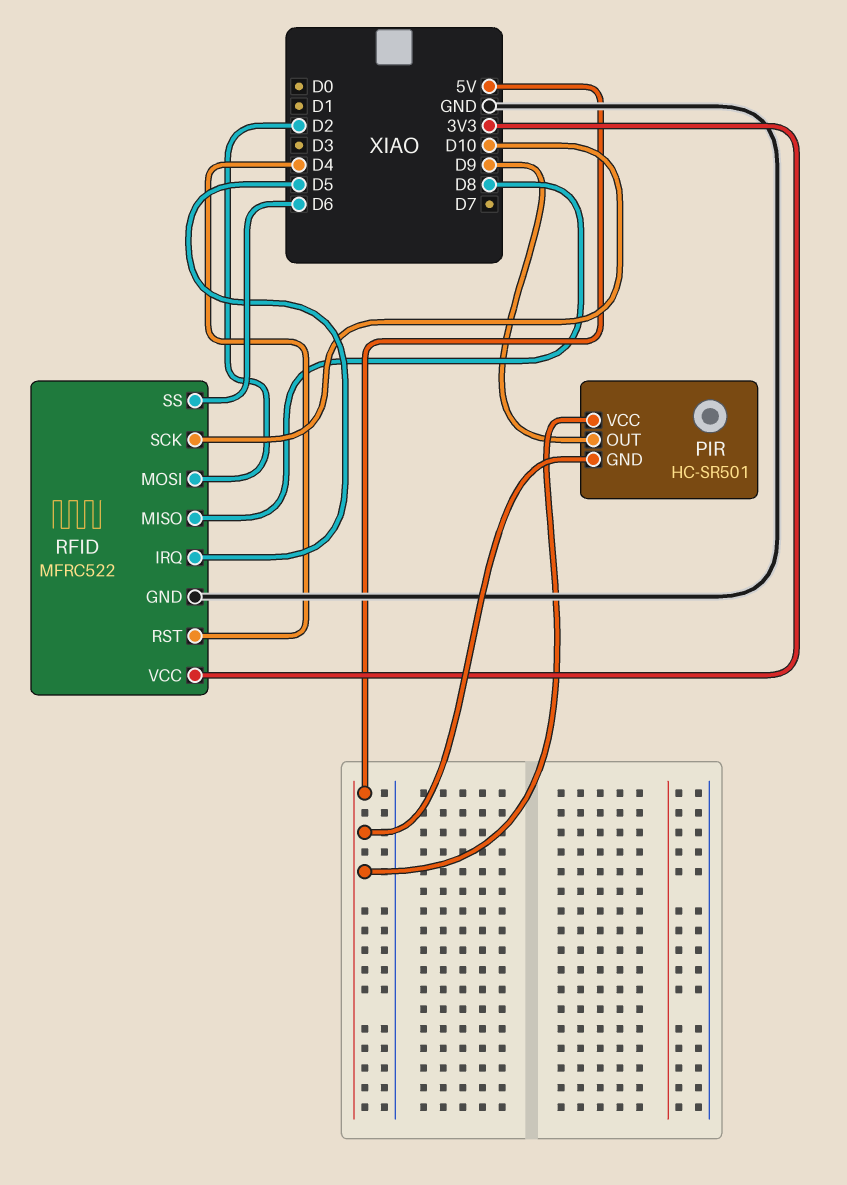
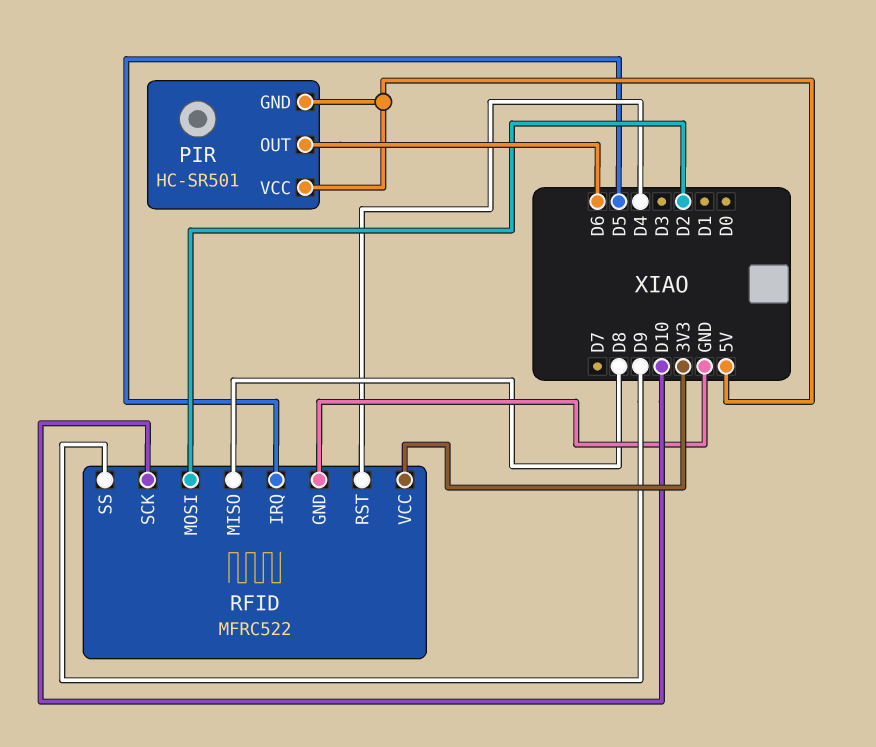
PIR pin OUT: D9 -> D6
RFID pin SS: D6 -> D9

